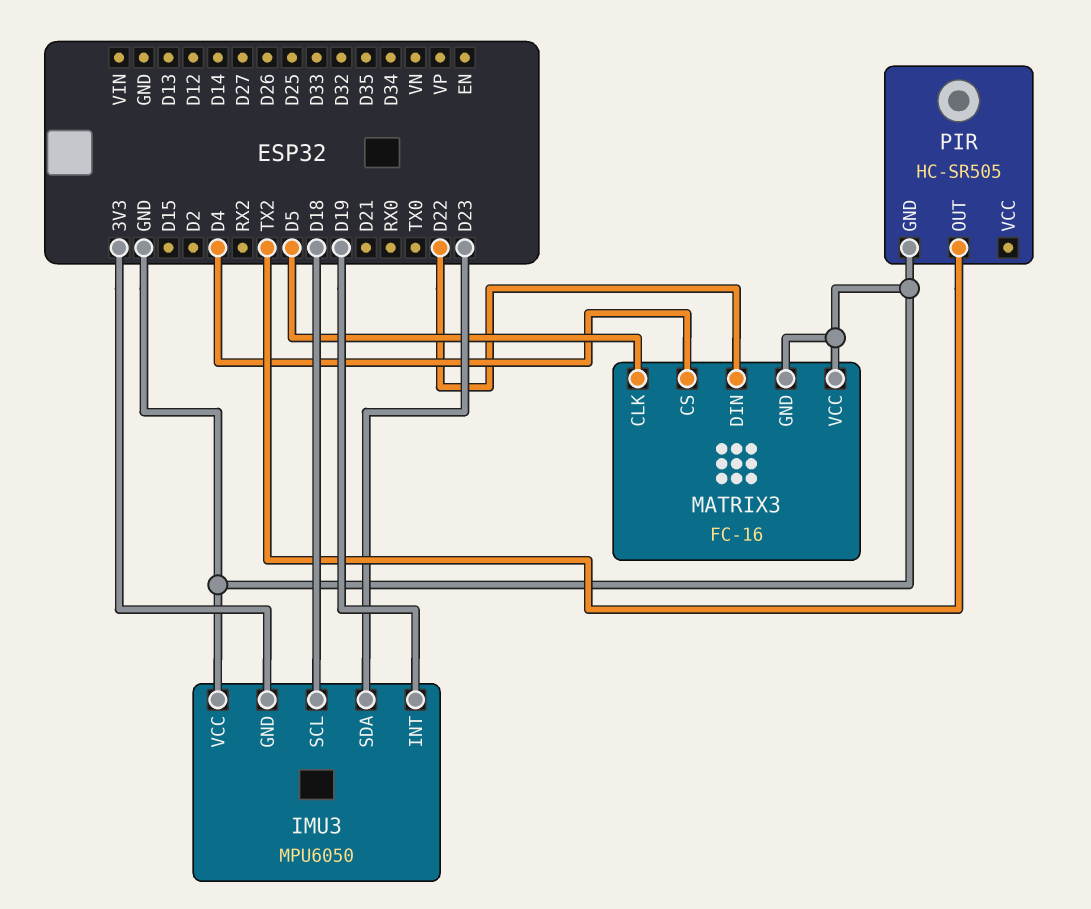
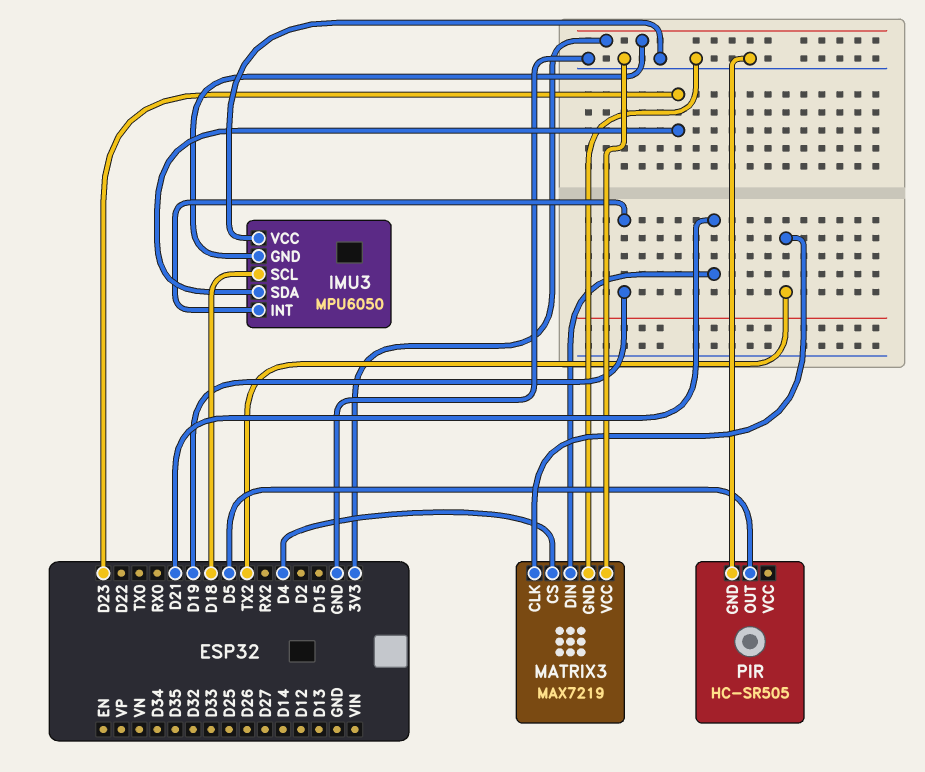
MATRIX3: FC-16 -> MAX7219
MATRIX3 pin CLK: D5 -> TX2
MATRIX3 pin DIN: D22 -> D21
PIR pin OUT: TX2 -> D5

